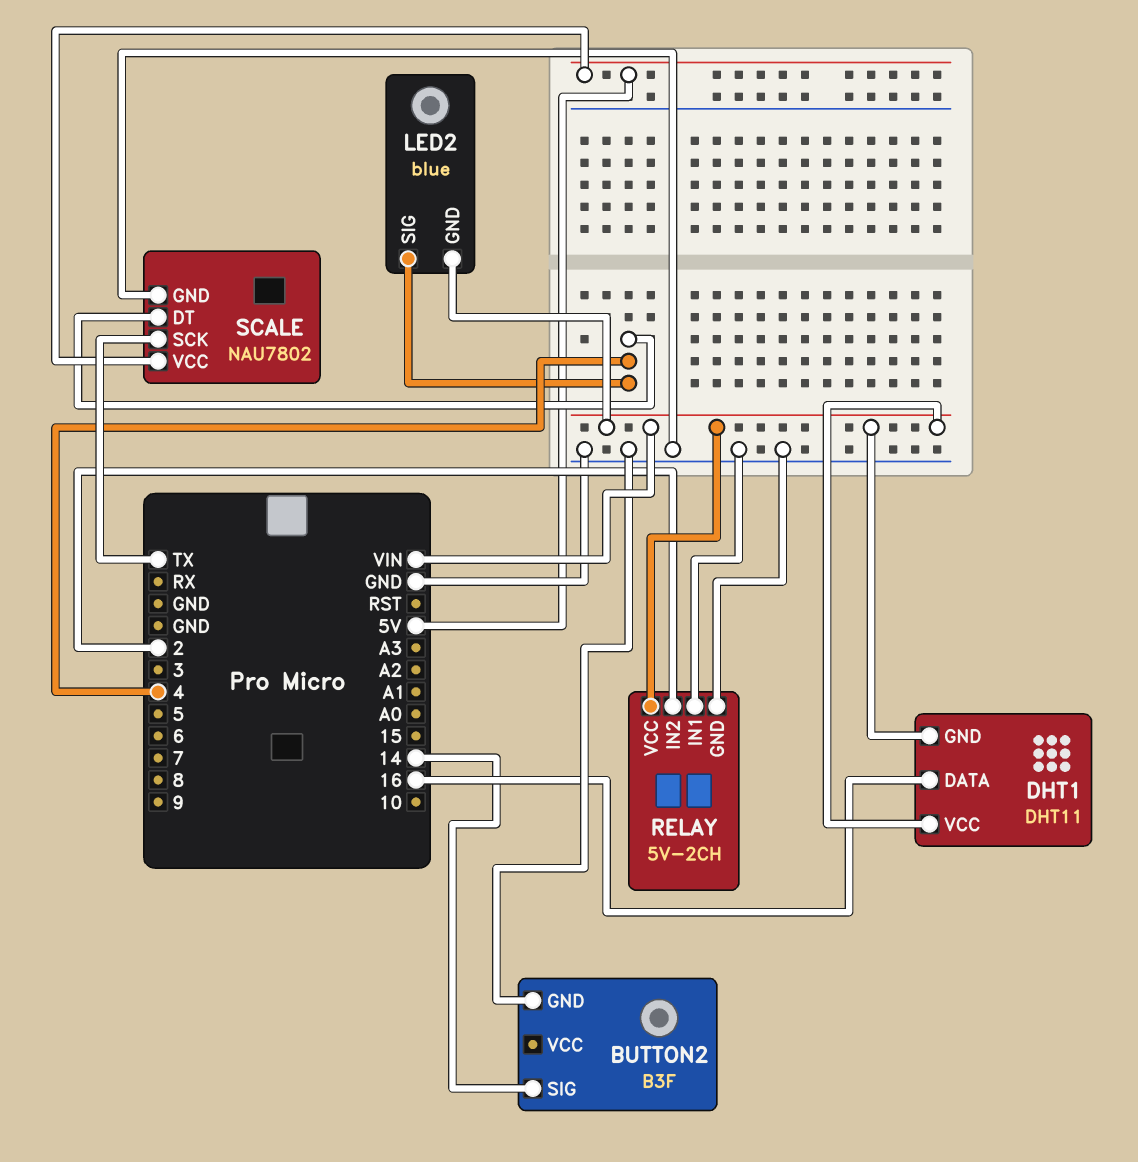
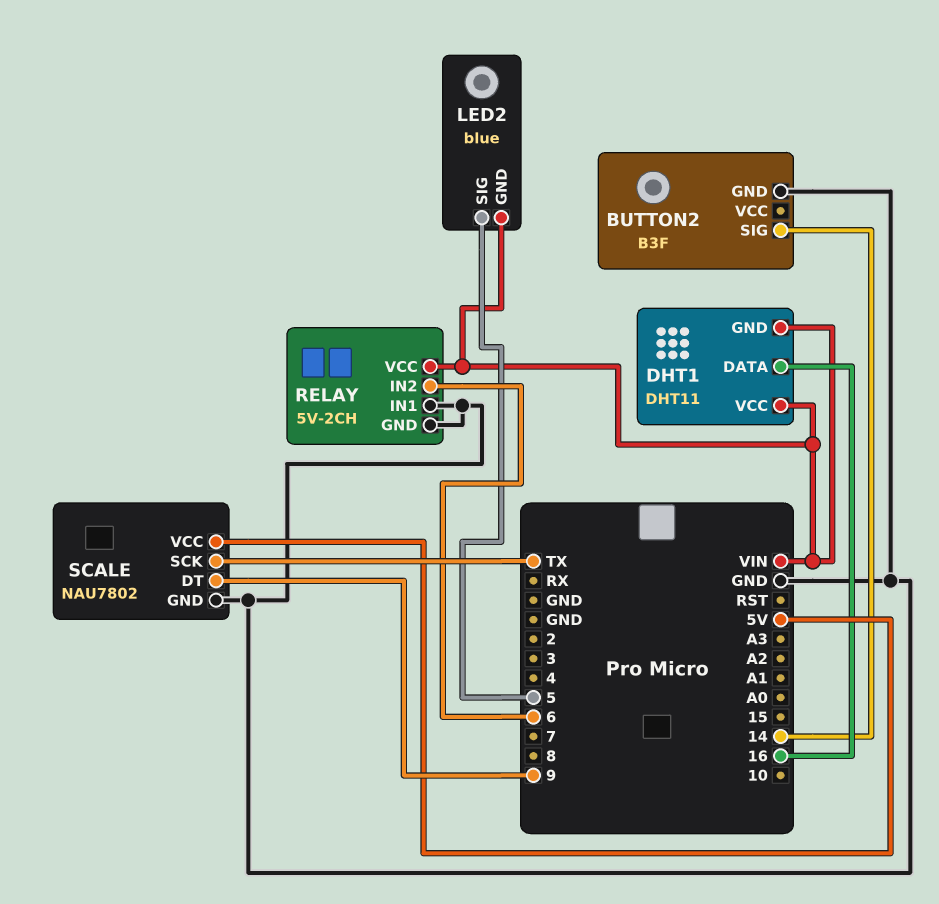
LED2 pin SIG: 4 -> 5
RELAY pin IN2: 2 -> 6
SCALE pin DT: 4 -> 9

